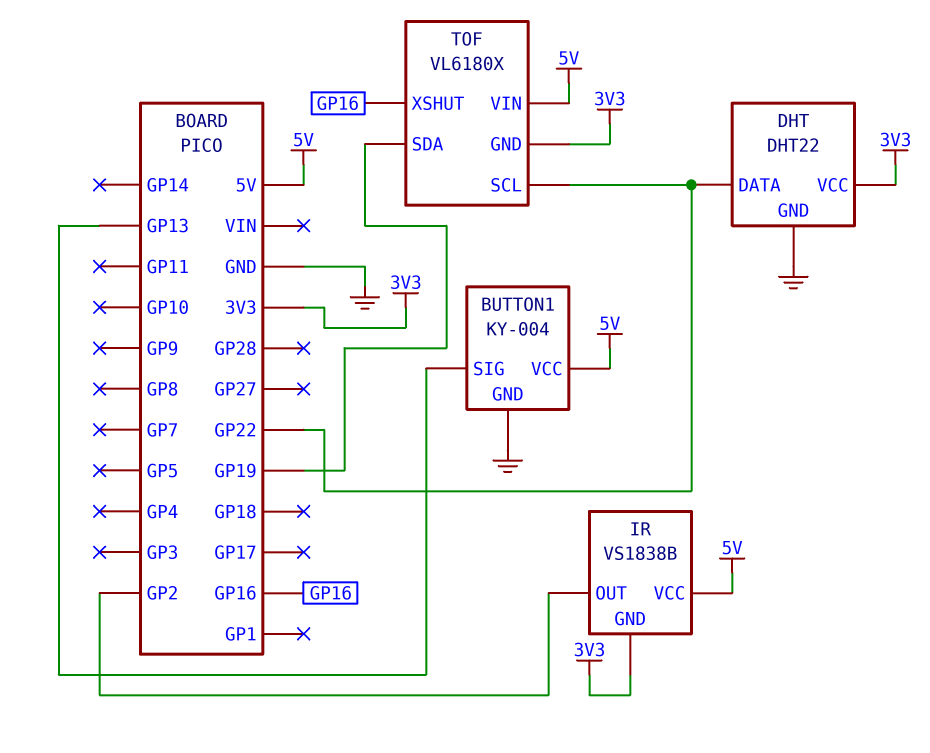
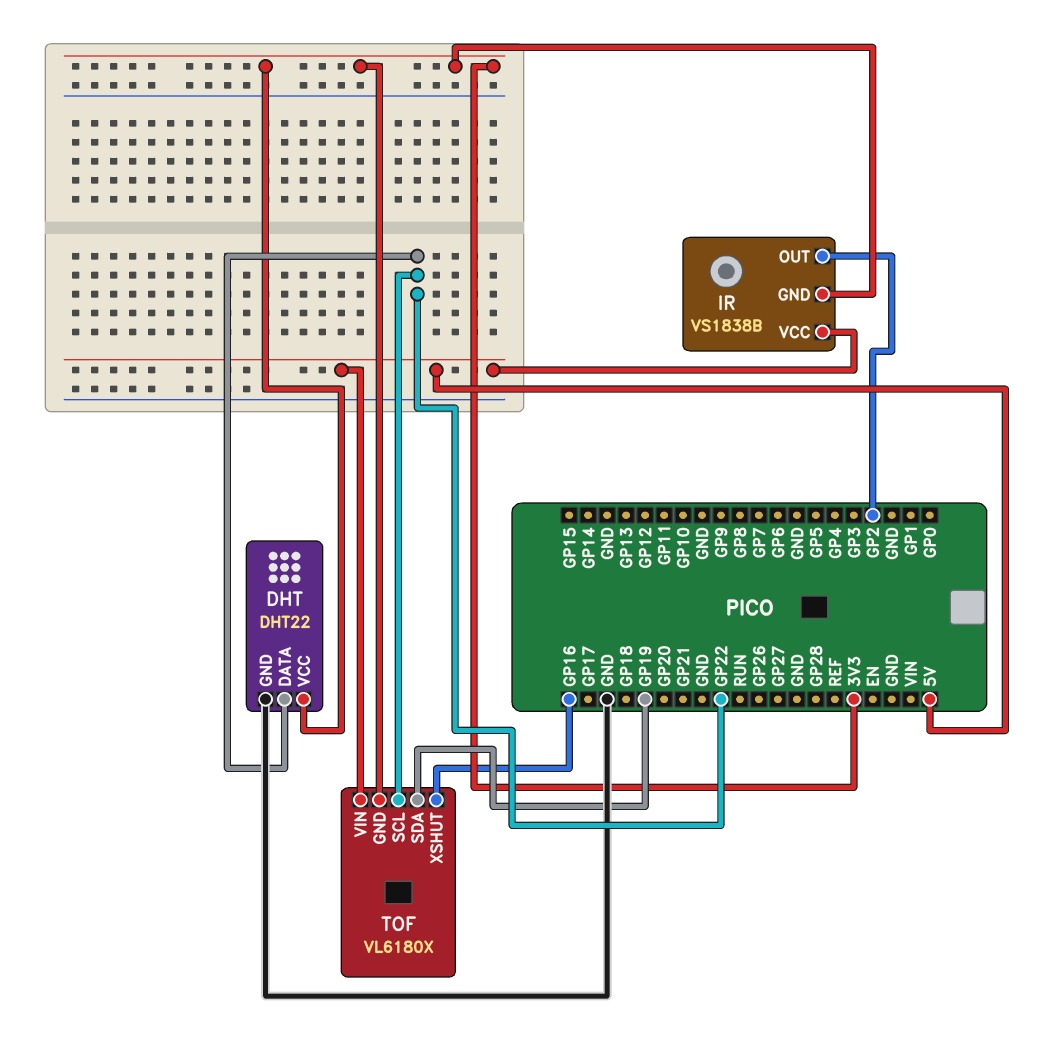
BUTTON1: KY-004 -> none
BUTTON1 pin GND: GND -> none
BUTTON1 pin SIG: GP13 -> none
BUTTON1 pin VCC: 5V -> none

